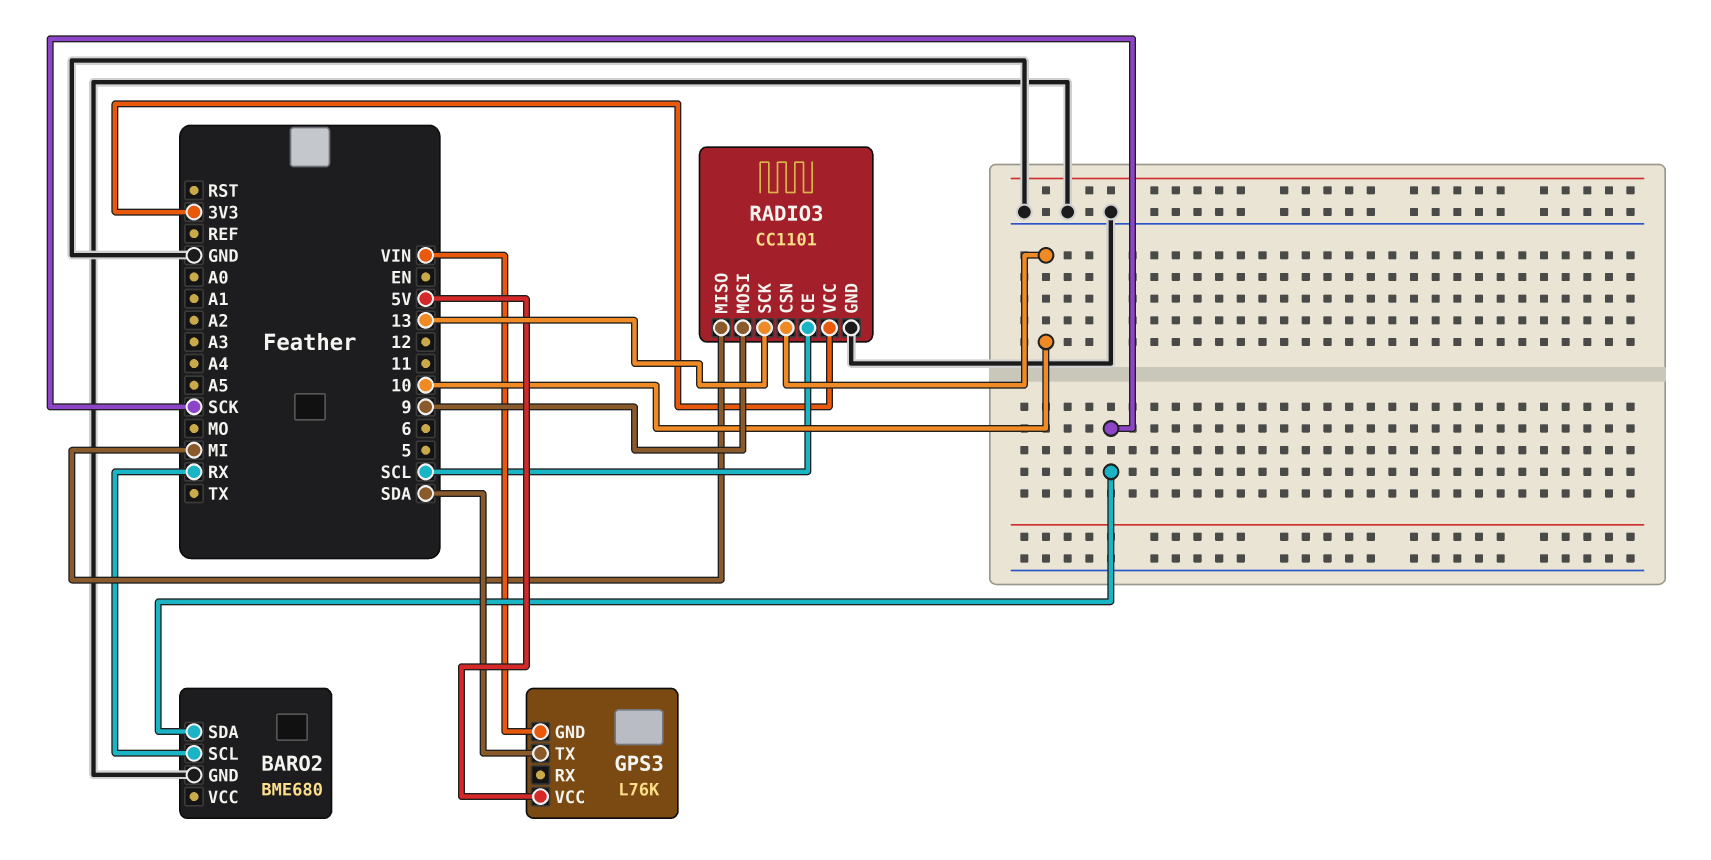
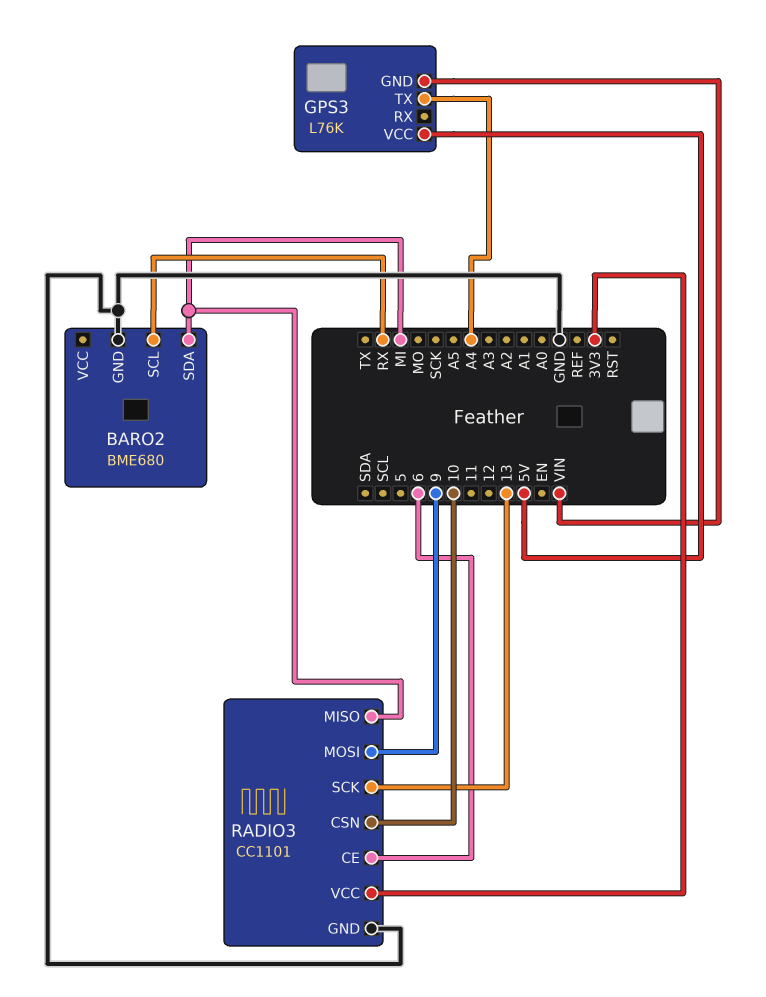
BARO2 pin SDA: SCK -> MI
GPS3 pin TX: SDA -> A4
RADIO3 pin CE: SCL -> 6

